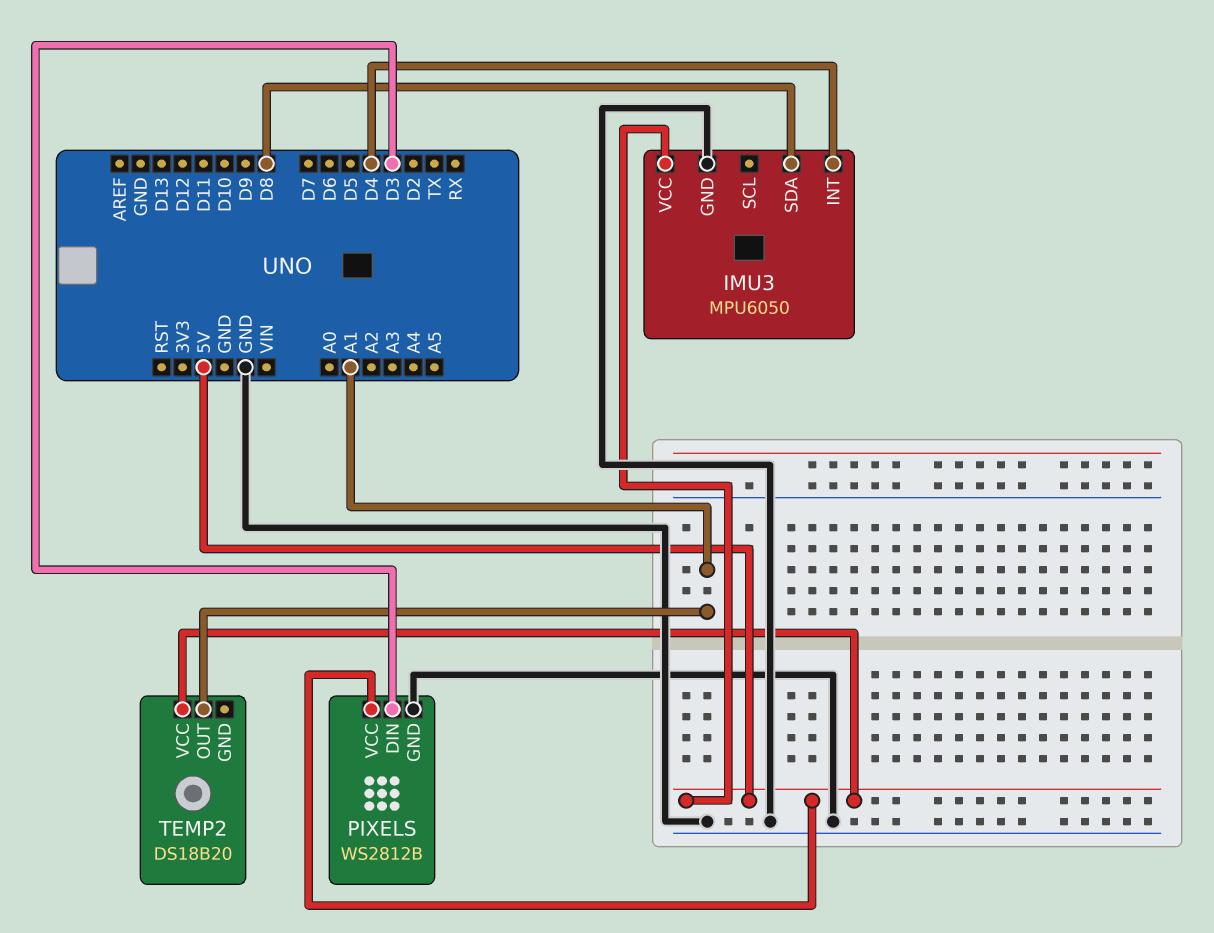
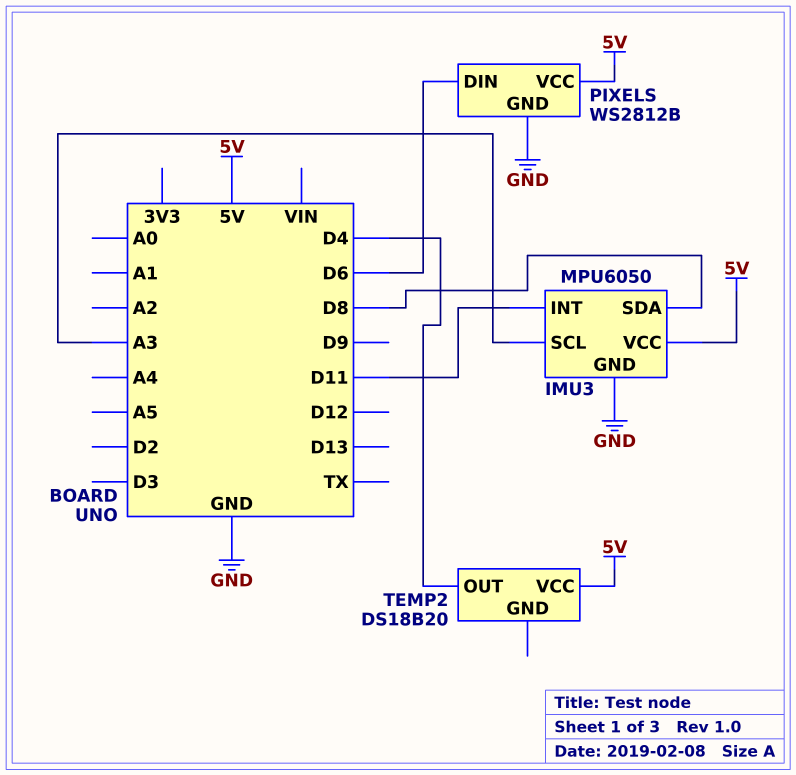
IMU3 pin INT: D4 -> D11
IMU3 pin SCL: none -> A3
PIXELS pin DIN: D3 -> D6
TEMP2 pin OUT: A1 -> D4

